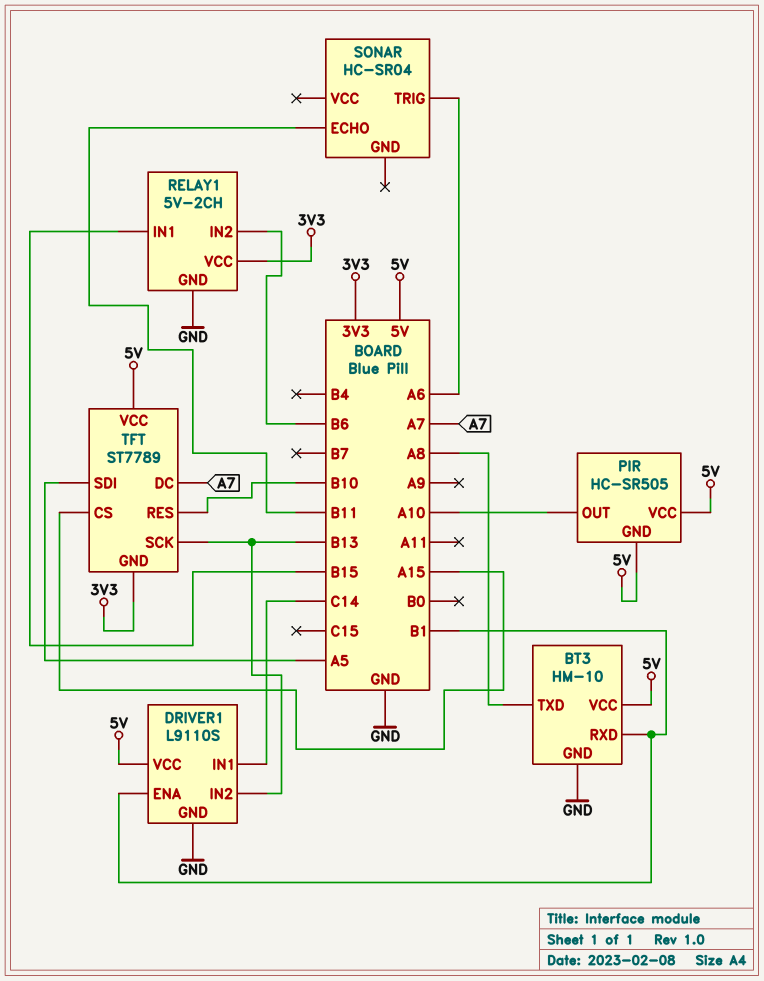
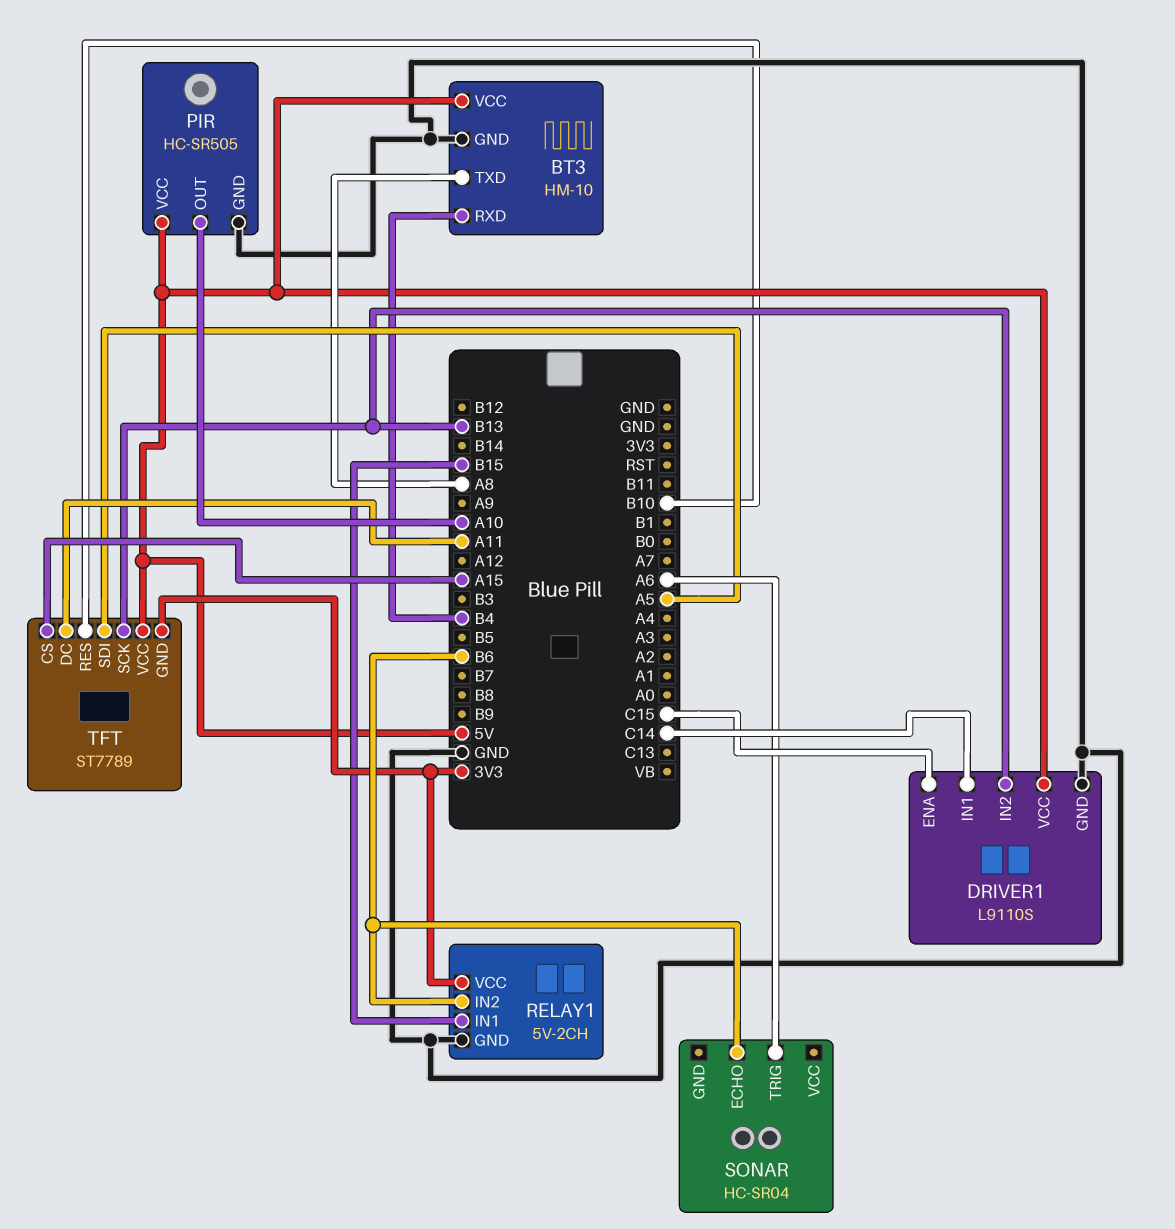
BT3 pin RXD: B1 -> B4
DRIVER1 pin ENA: B1 -> C15
PIR pin GND: 5V -> GND
SONAR pin ECHO: B11 -> B6
TFT pin DC: A7 -> A11

